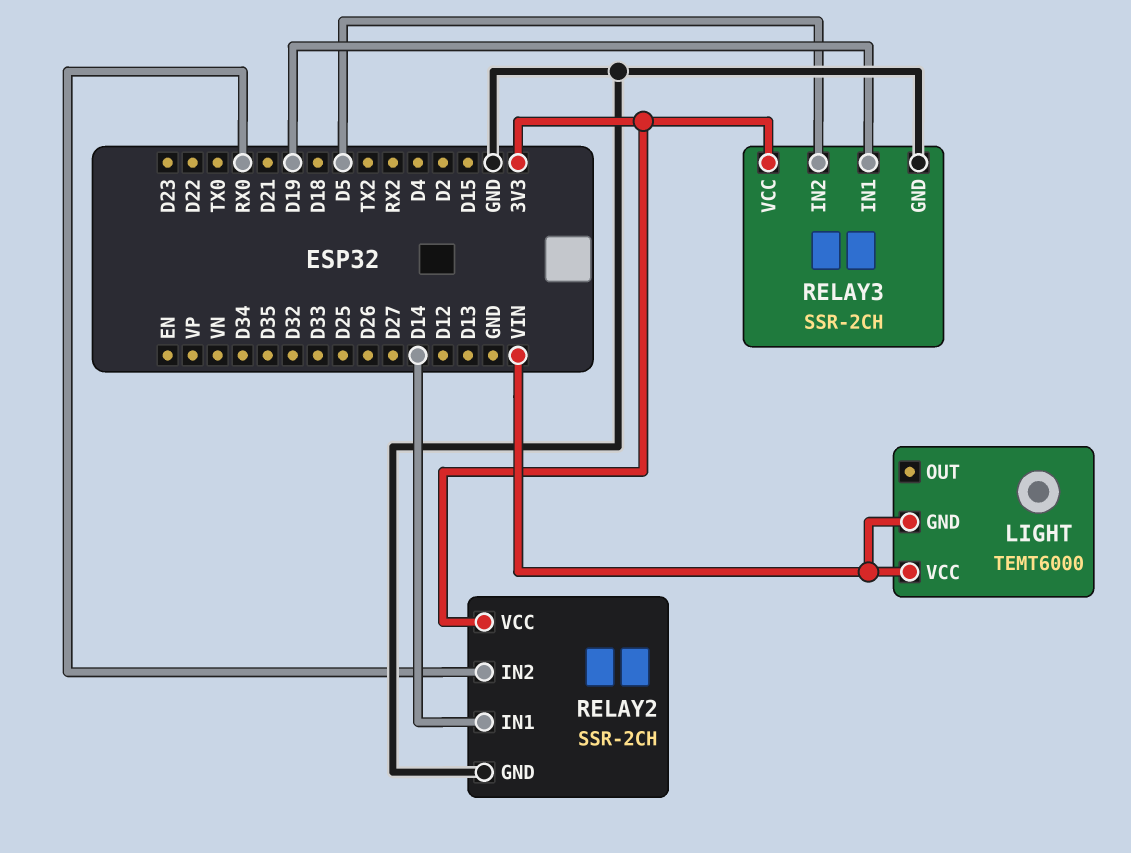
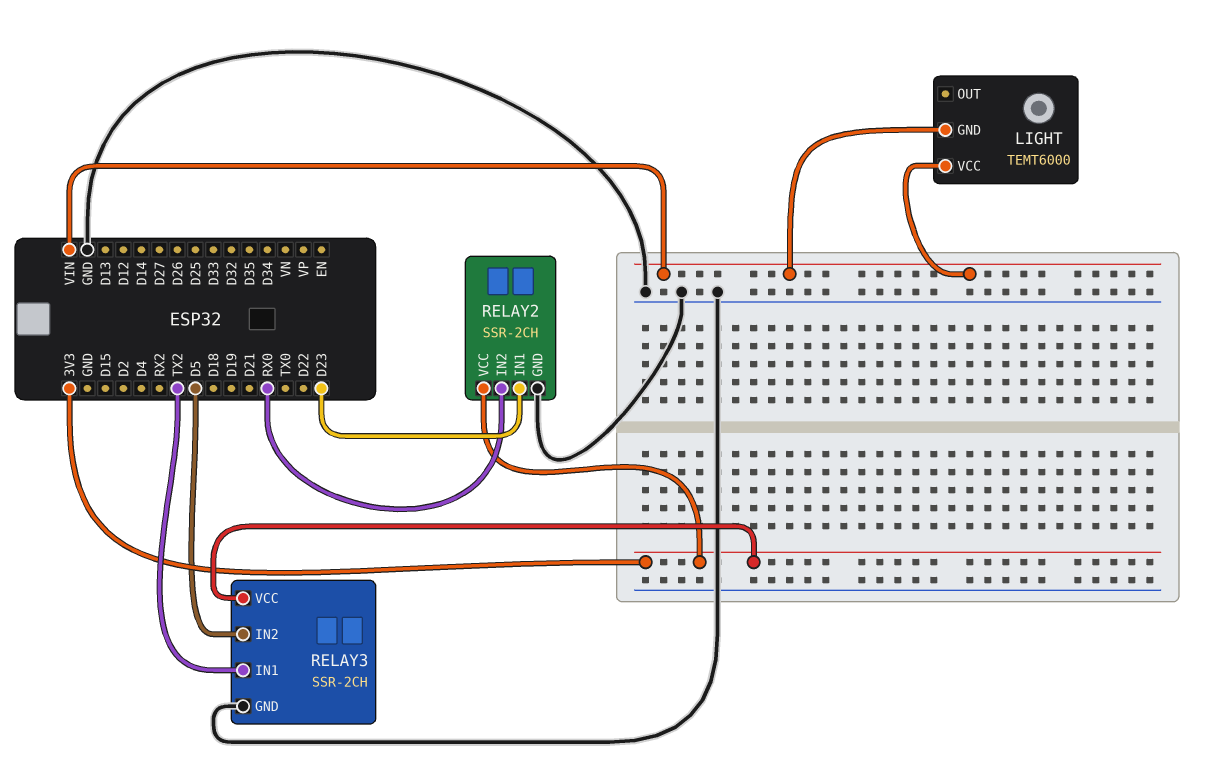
RELAY2 pin IN1: D14 -> D23
RELAY3 pin IN1: D19 -> TX2

